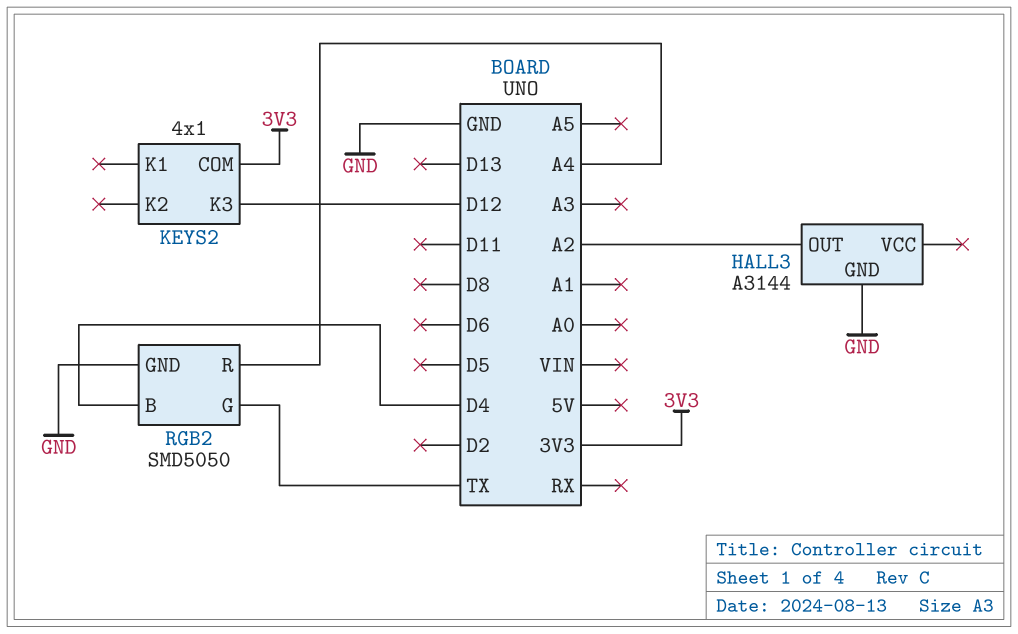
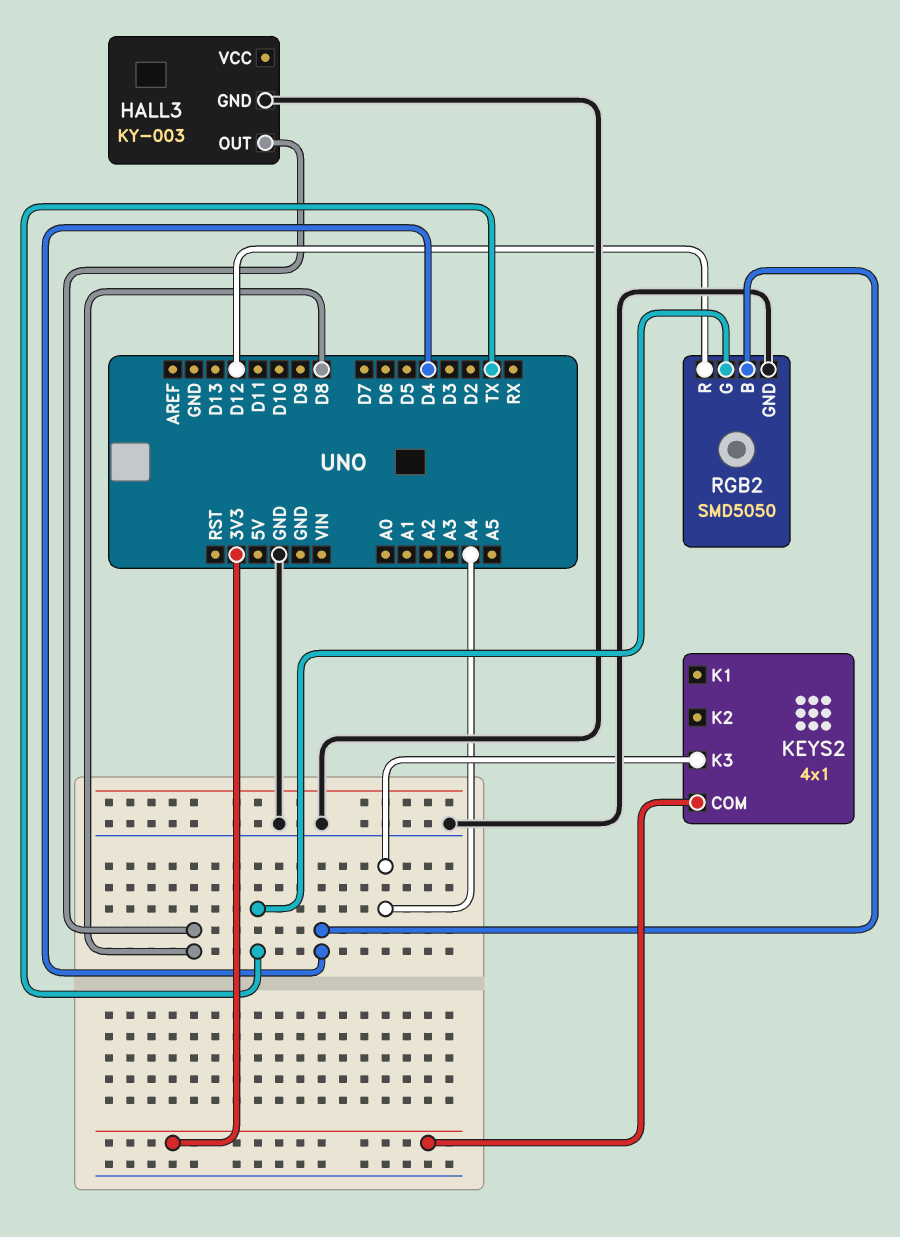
HALL3: A3144 -> KY-003
HALL3 pin OUT: A2 -> D8
KEYS2 pin K3: D12 -> A4
RGB2 pin R: A4 -> D12

